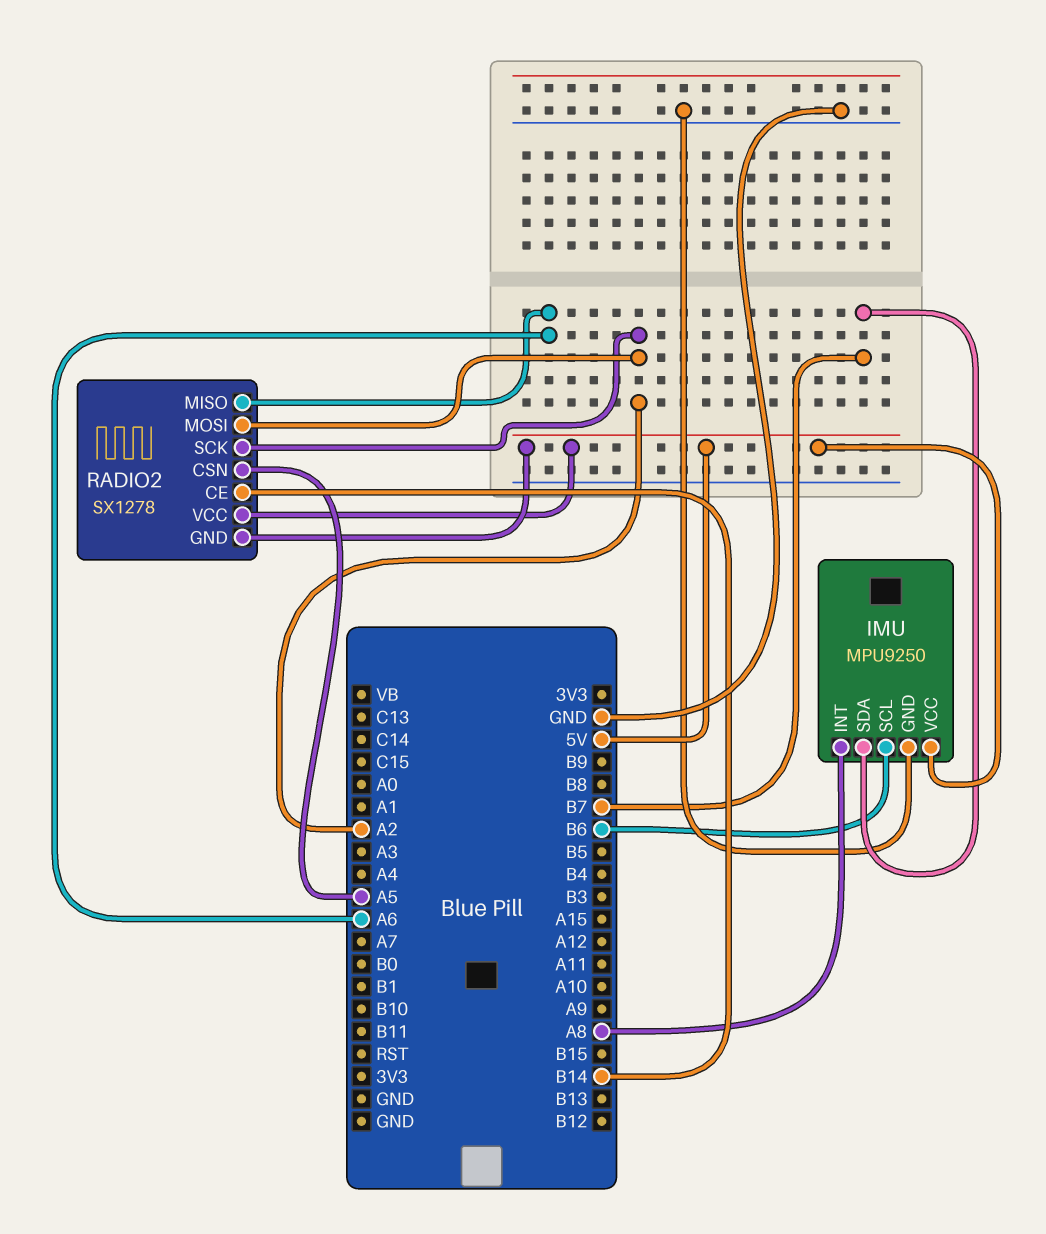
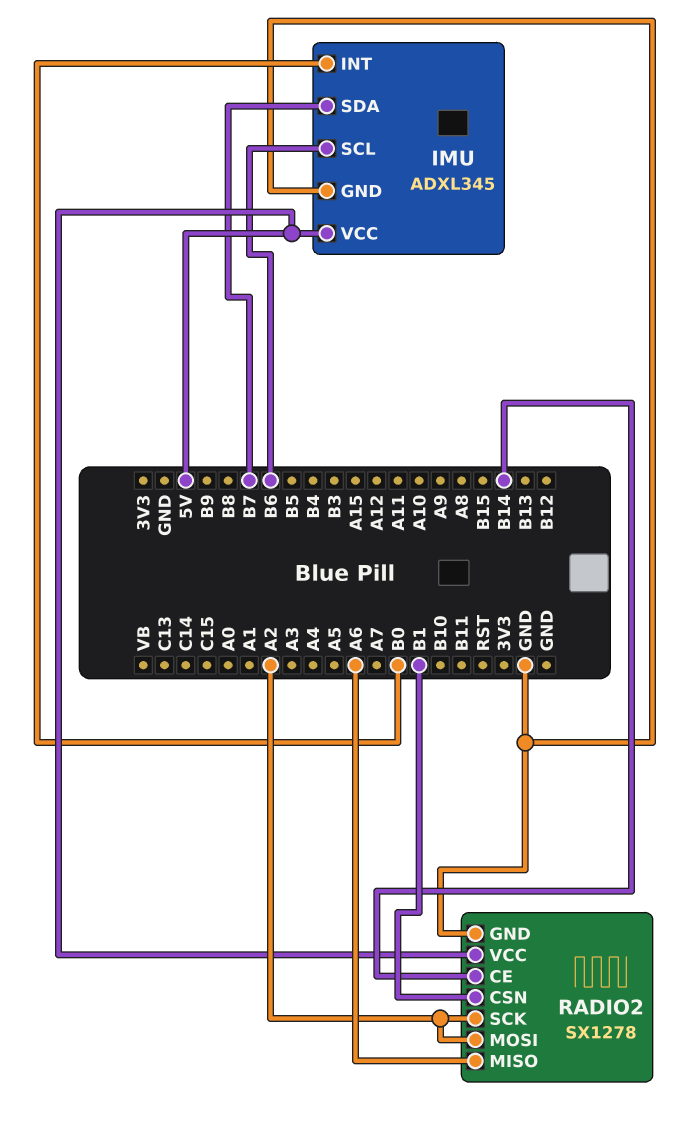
IMU: MPU9250 -> ADXL345
IMU pin INT: A8 -> B0
RADIO2 pin CSN: A5 -> B1
RADIO2 pin GND: 5V -> GND

